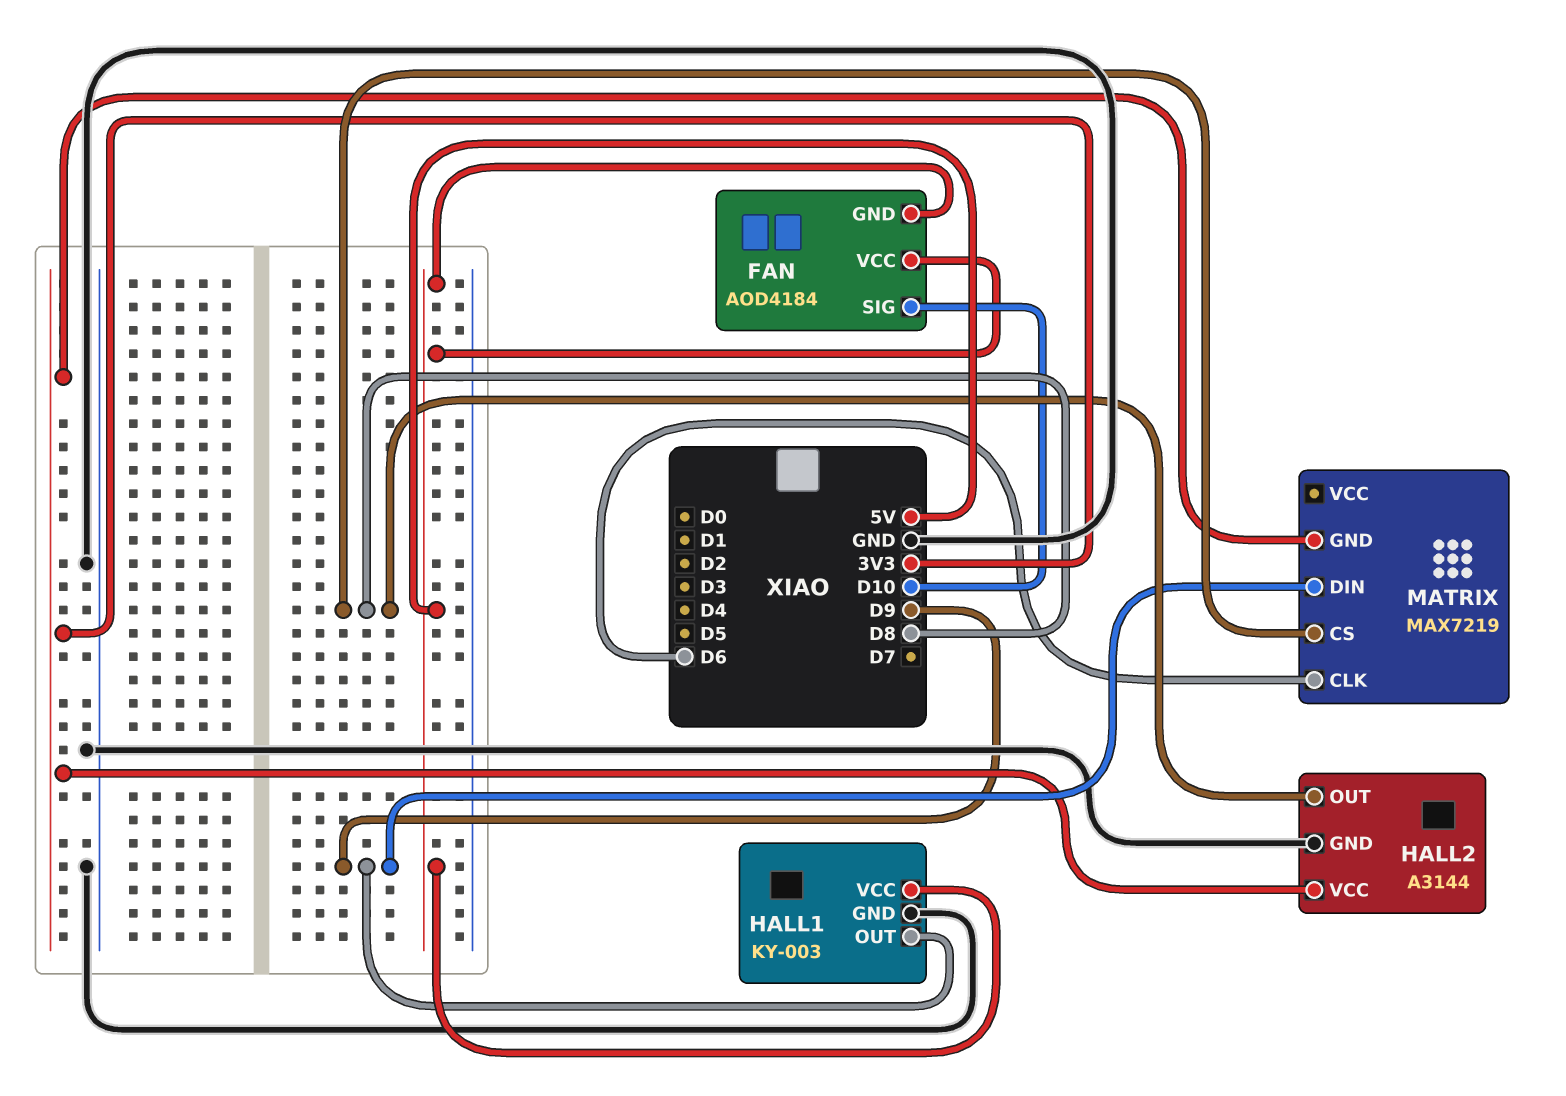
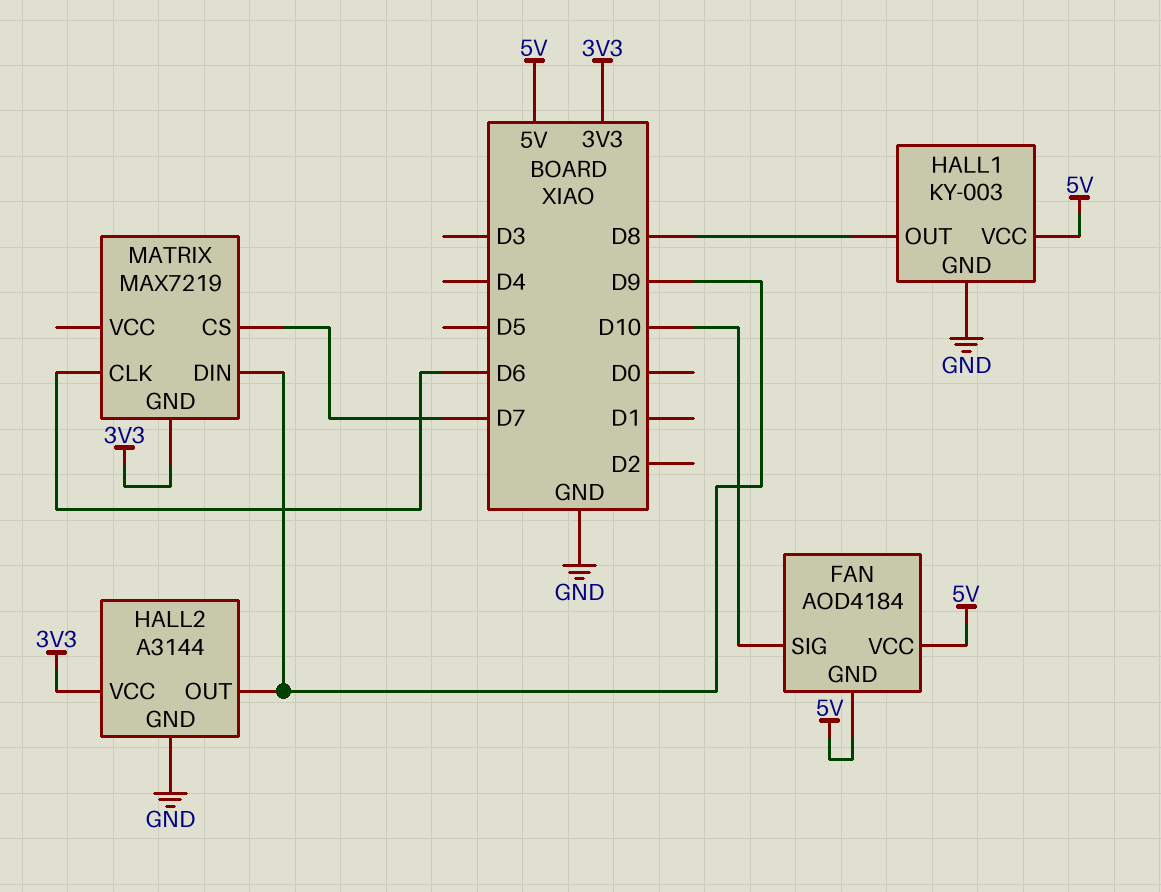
HALL1 pin OUT: D9 -> D8
HALL2 pin OUT: D8 -> D9
MATRIX pin CS: D8 -> D7

